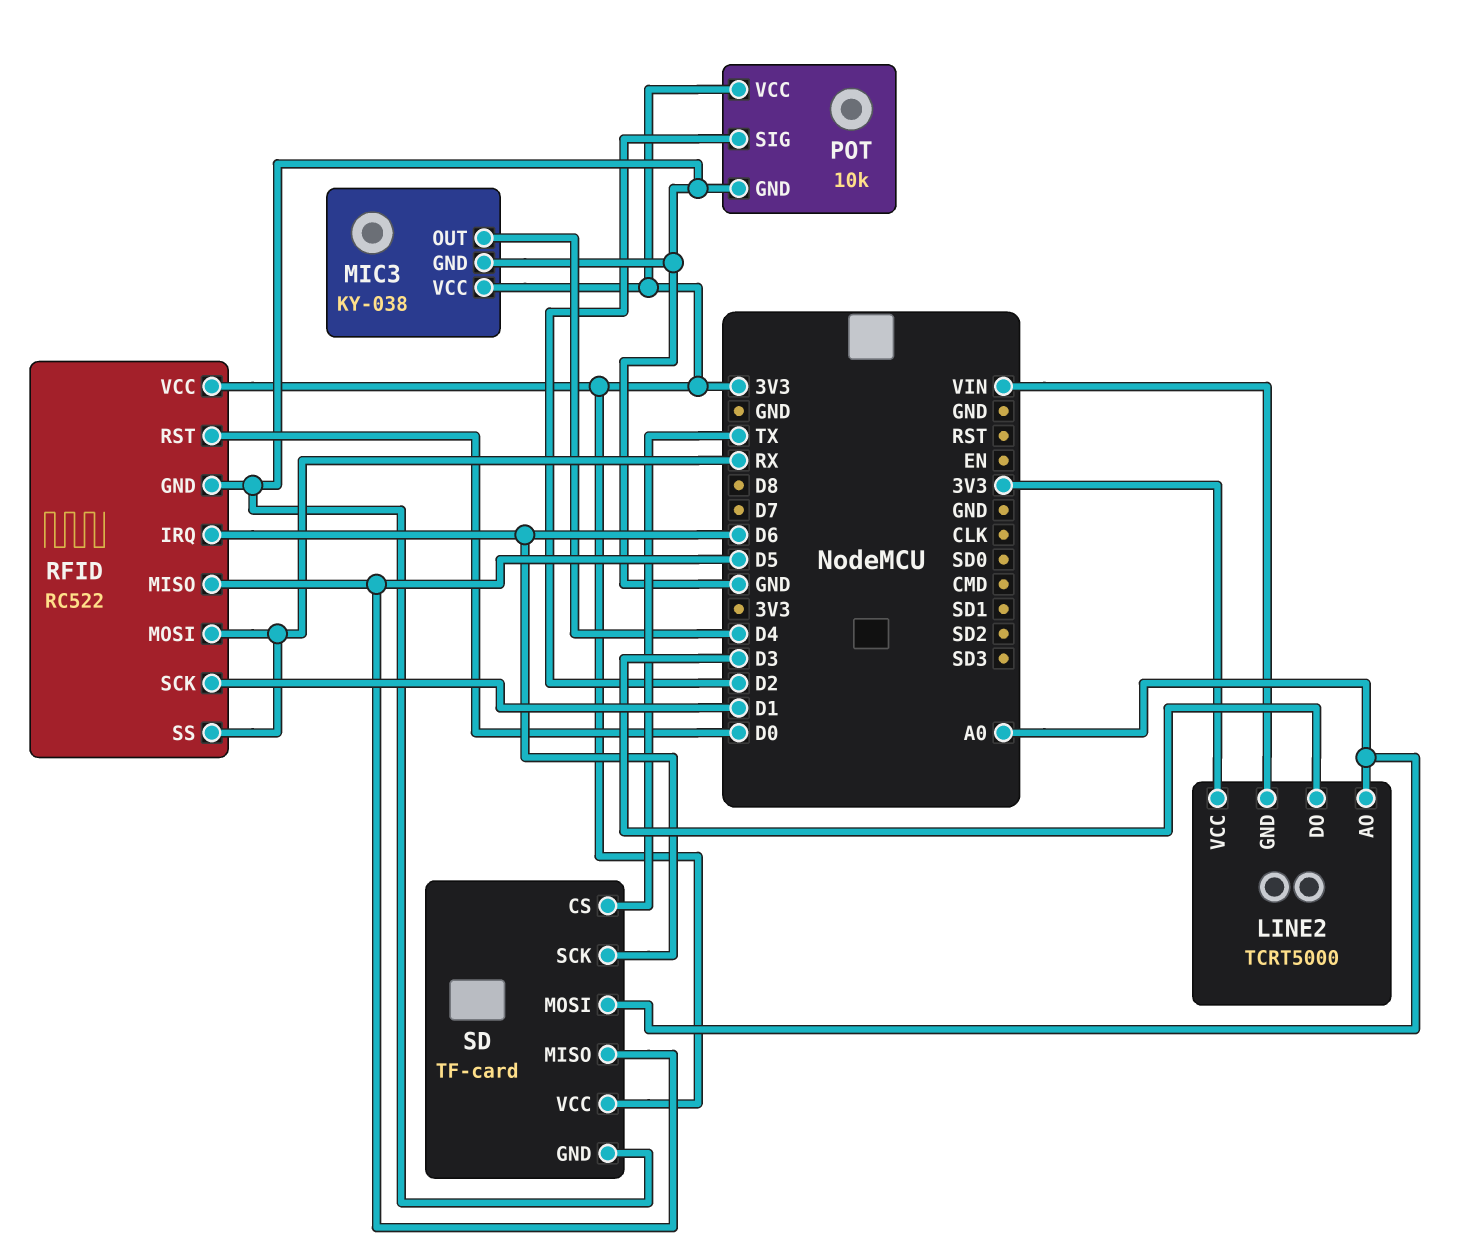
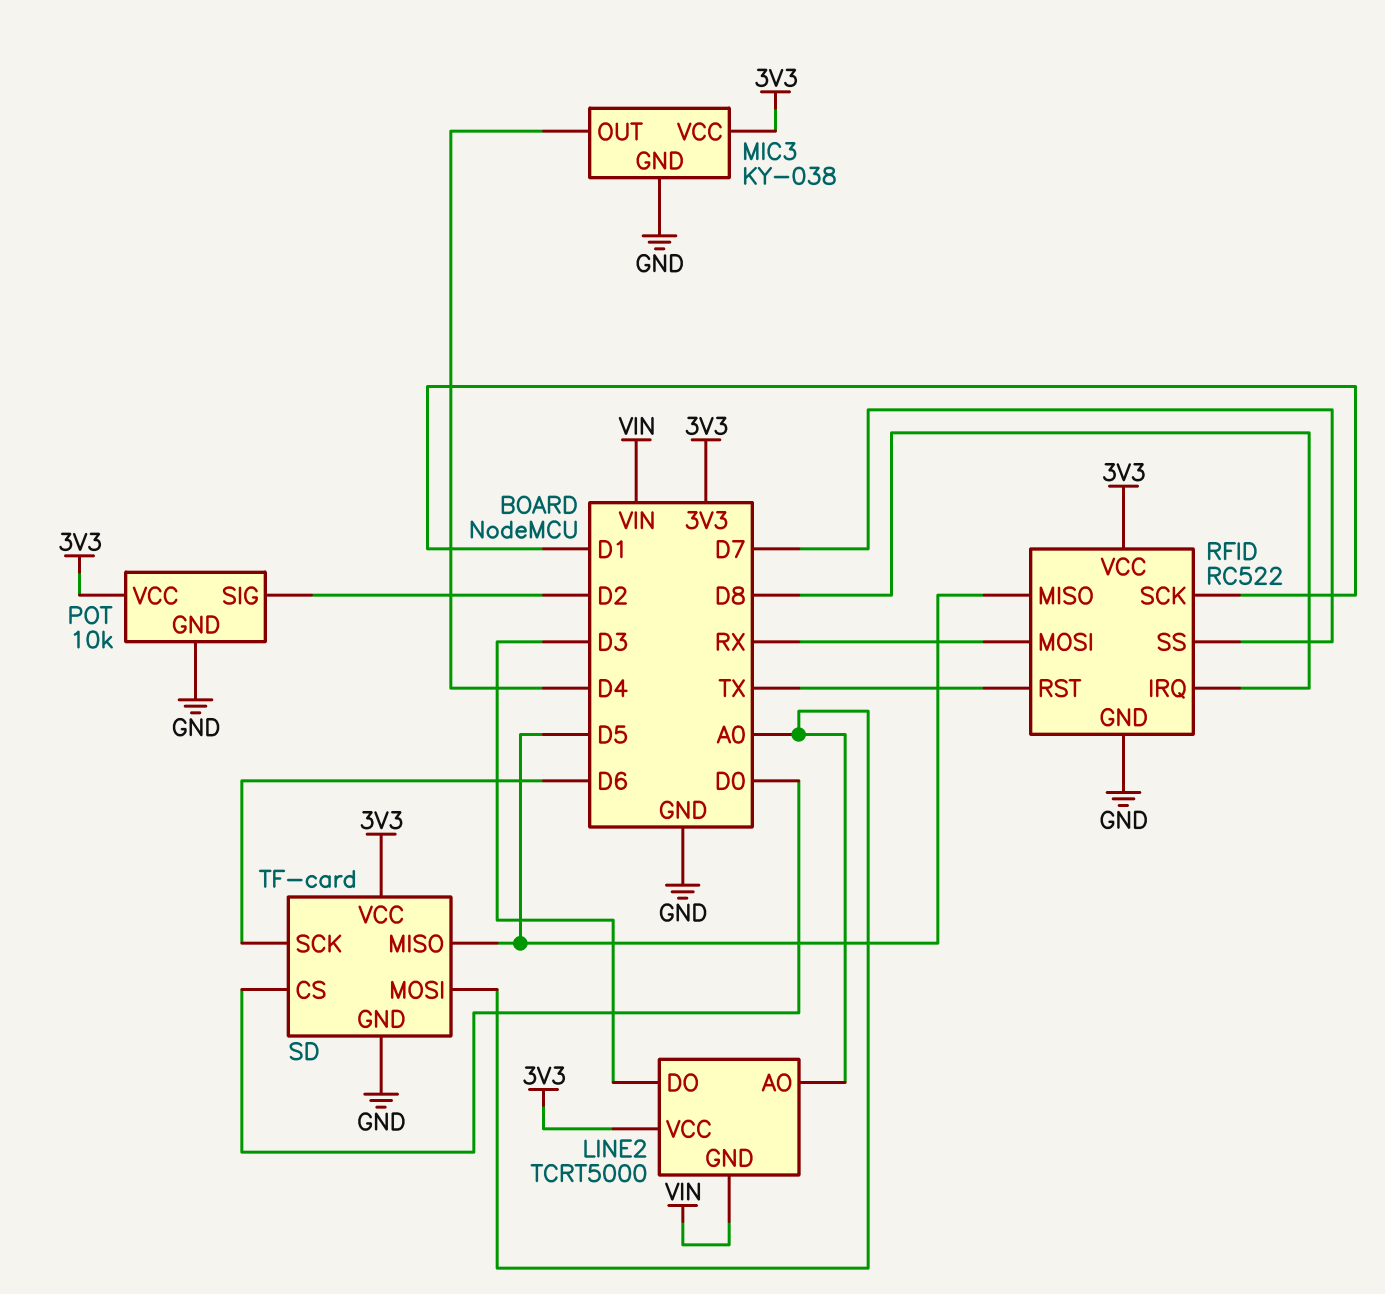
RFID pin IRQ: D6 -> D8
RFID pin RST: D0 -> TX
RFID pin SS: RX -> D7
SD pin CS: TX -> D0

